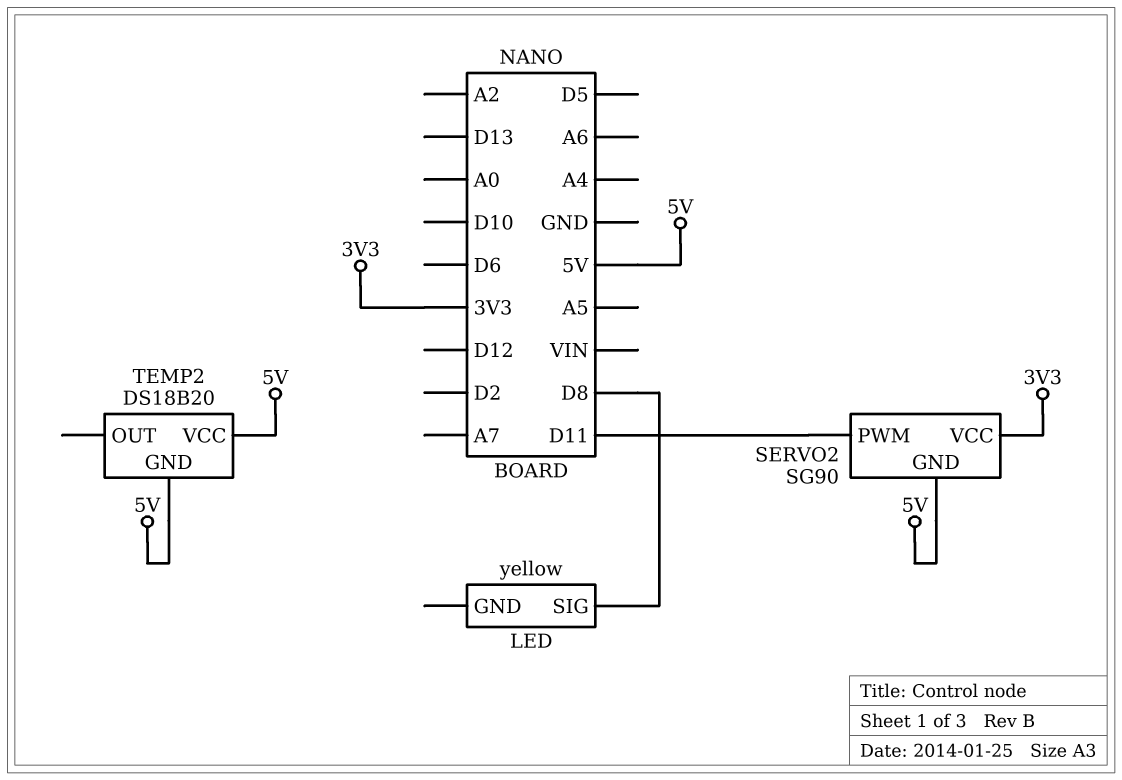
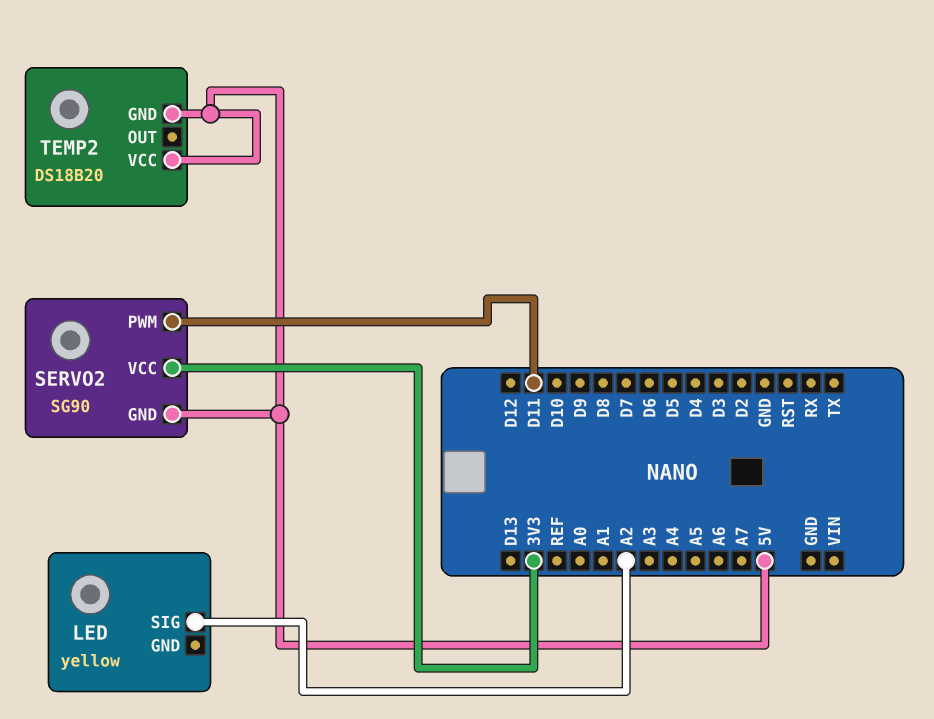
LED pin SIG: D8 -> A2

